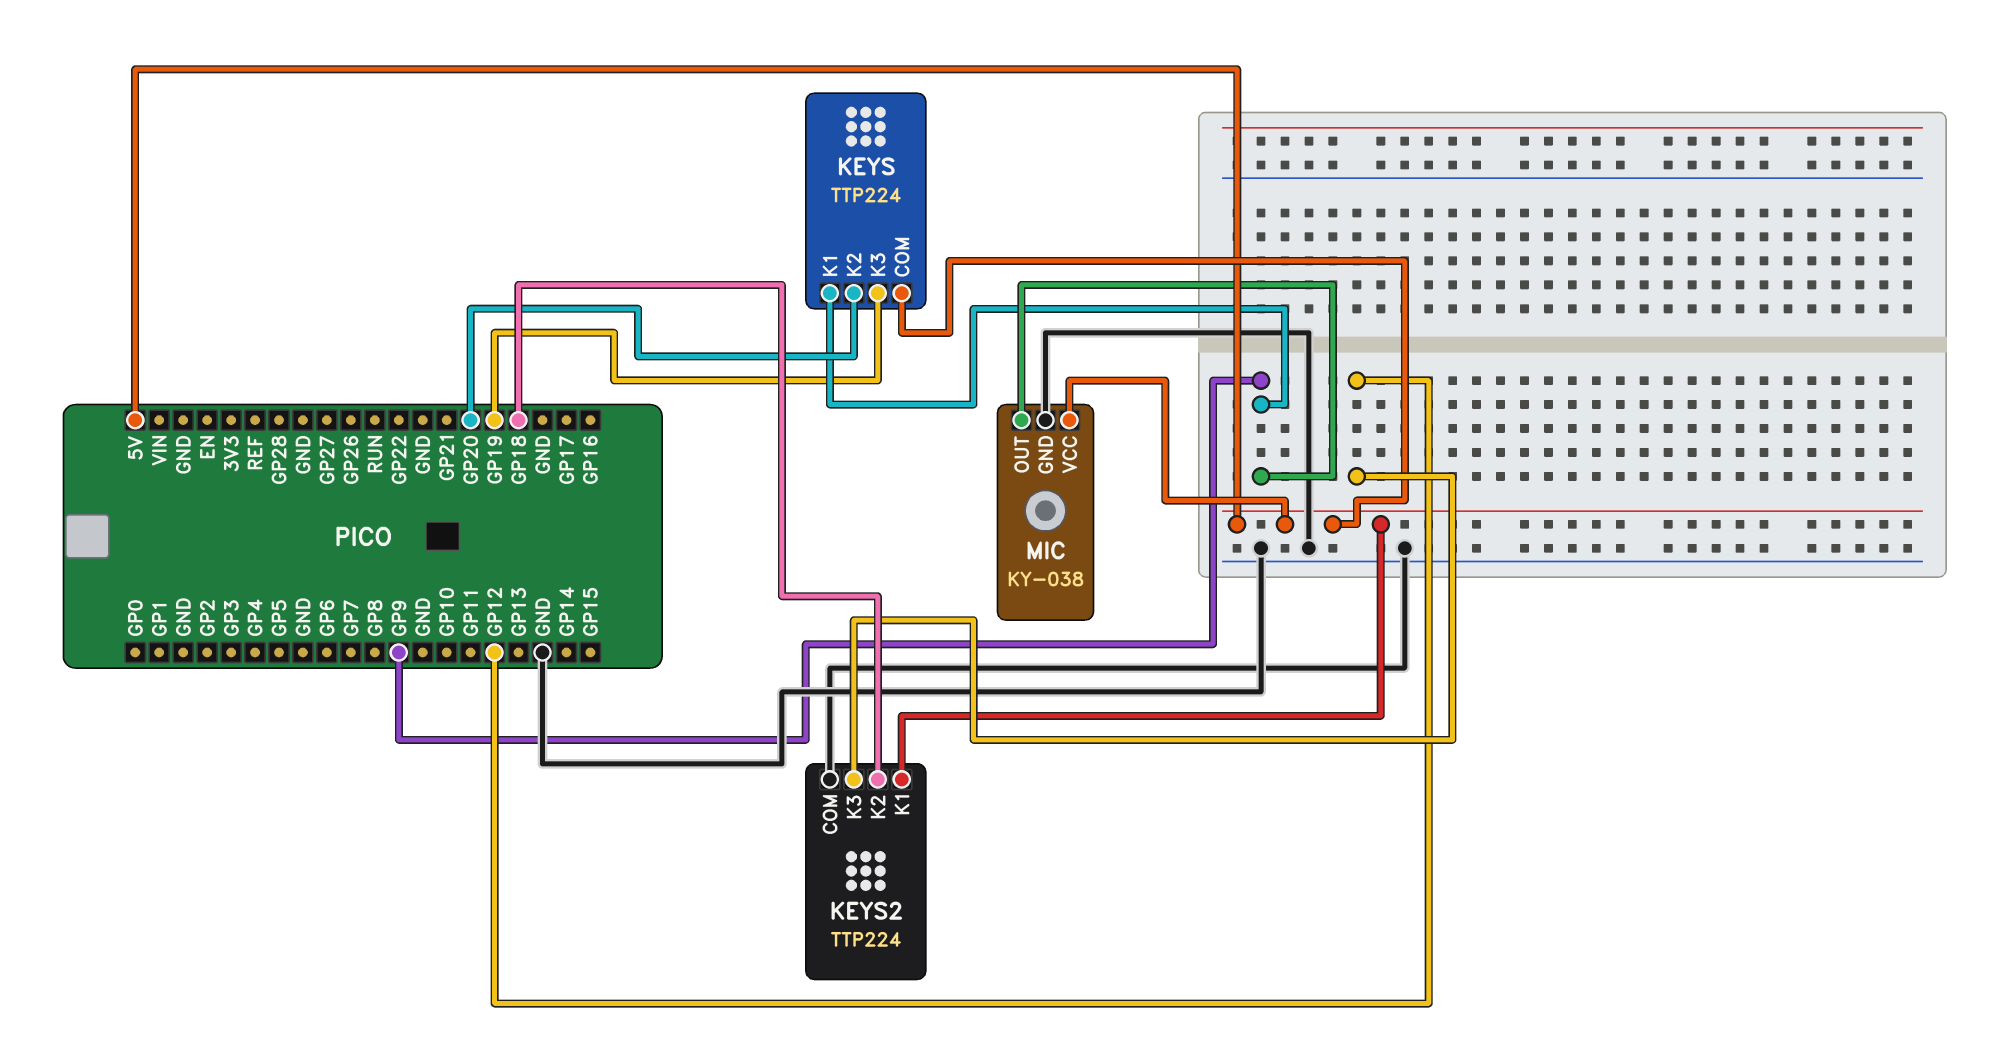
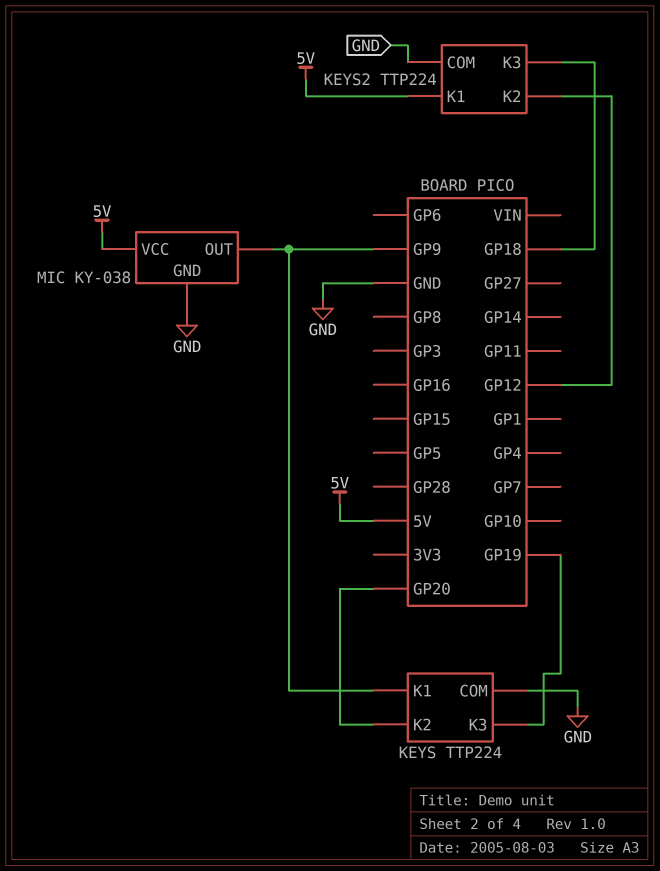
KEYS pin COM: 5V -> GND
KEYS2 pin K2: GP18 -> GP12
KEYS2 pin K3: GP12 -> GP18

